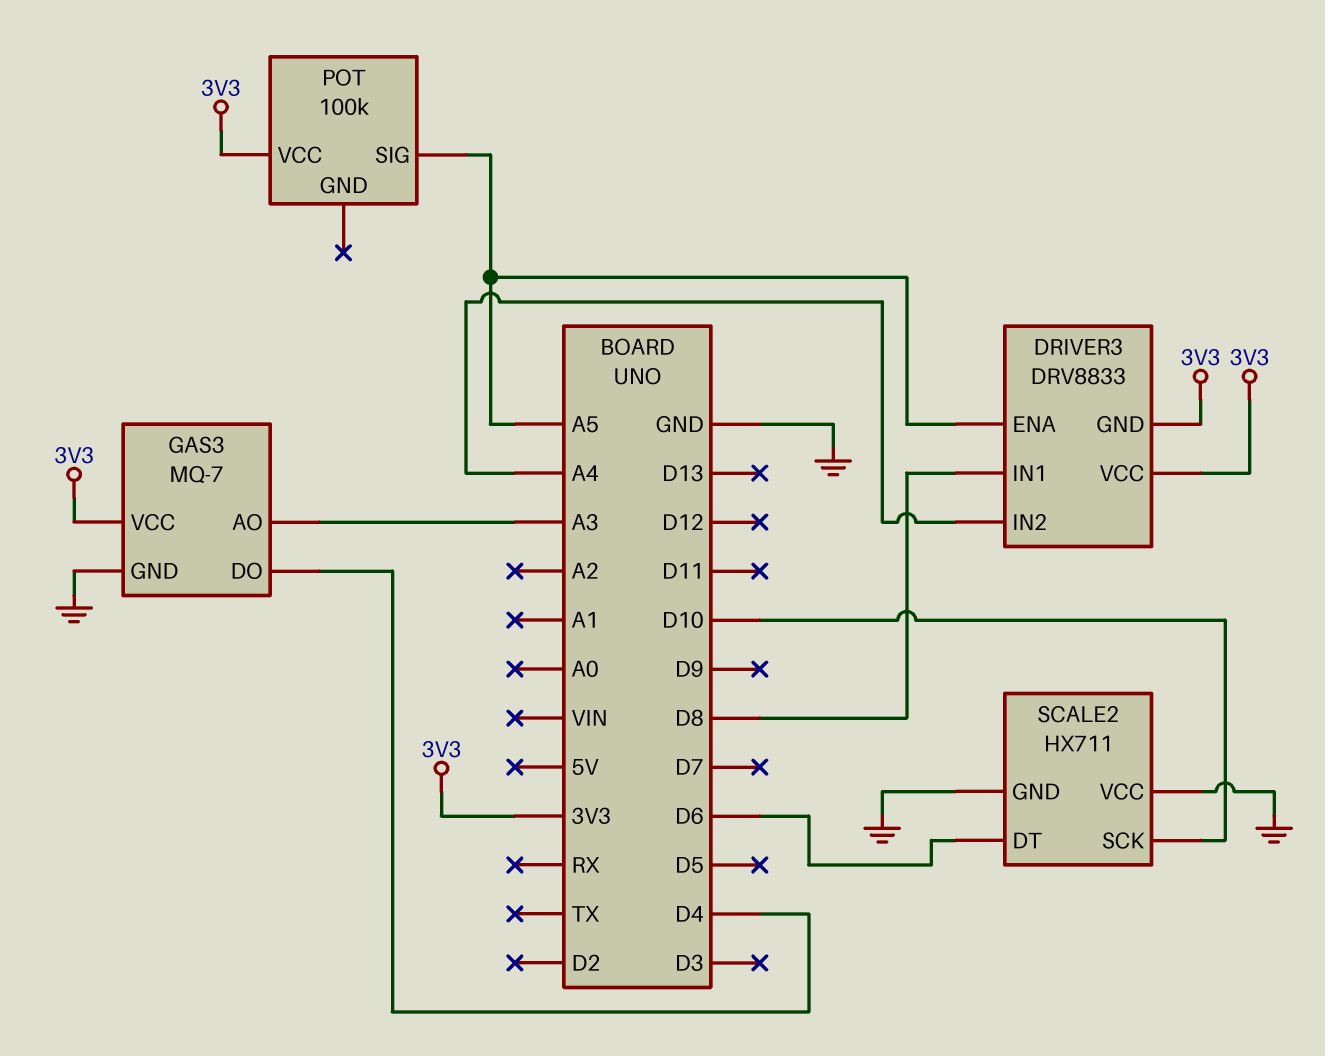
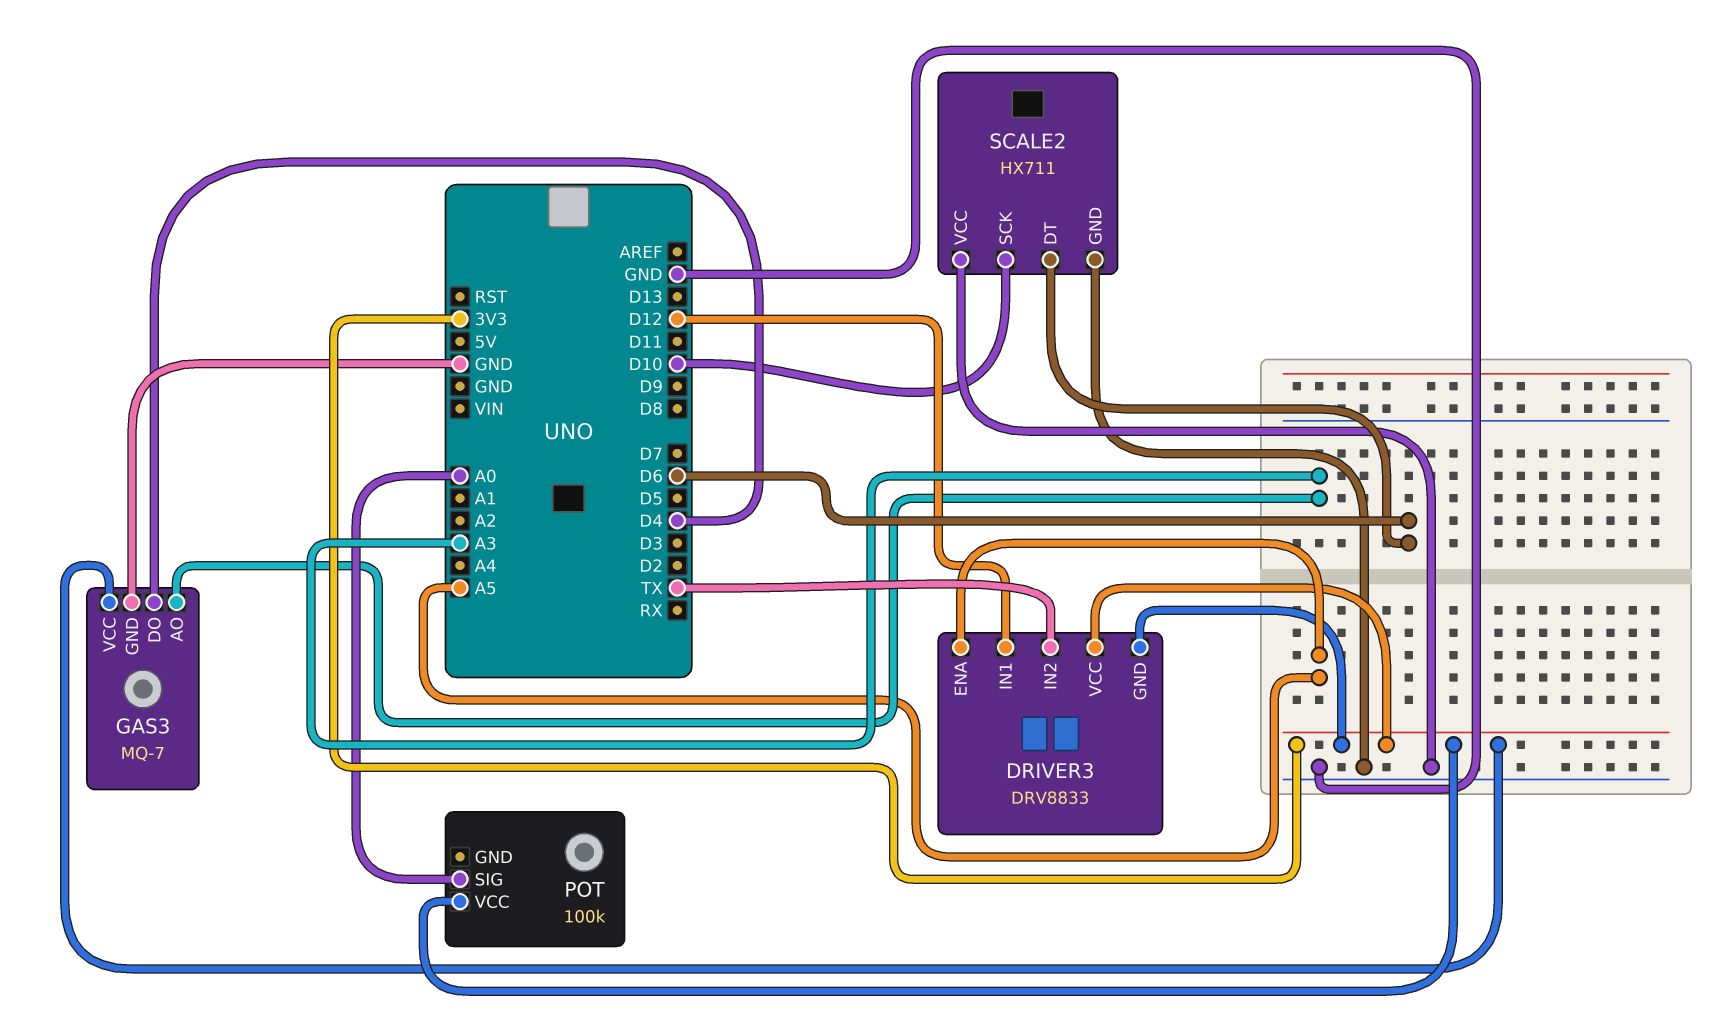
DRIVER3 pin IN1: D8 -> D12
DRIVER3 pin IN2: A4 -> TX
POT pin SIG: A5 -> A0

